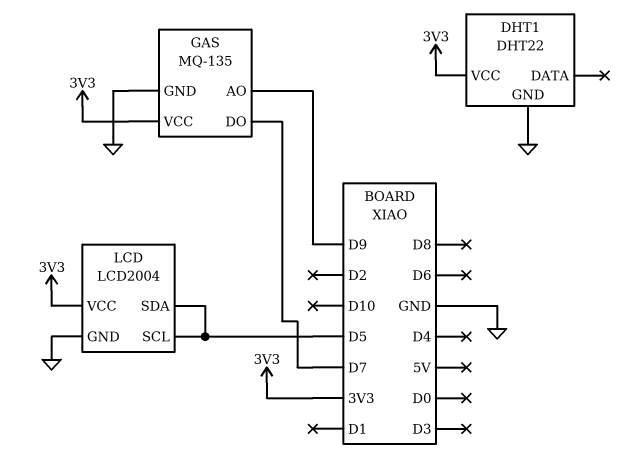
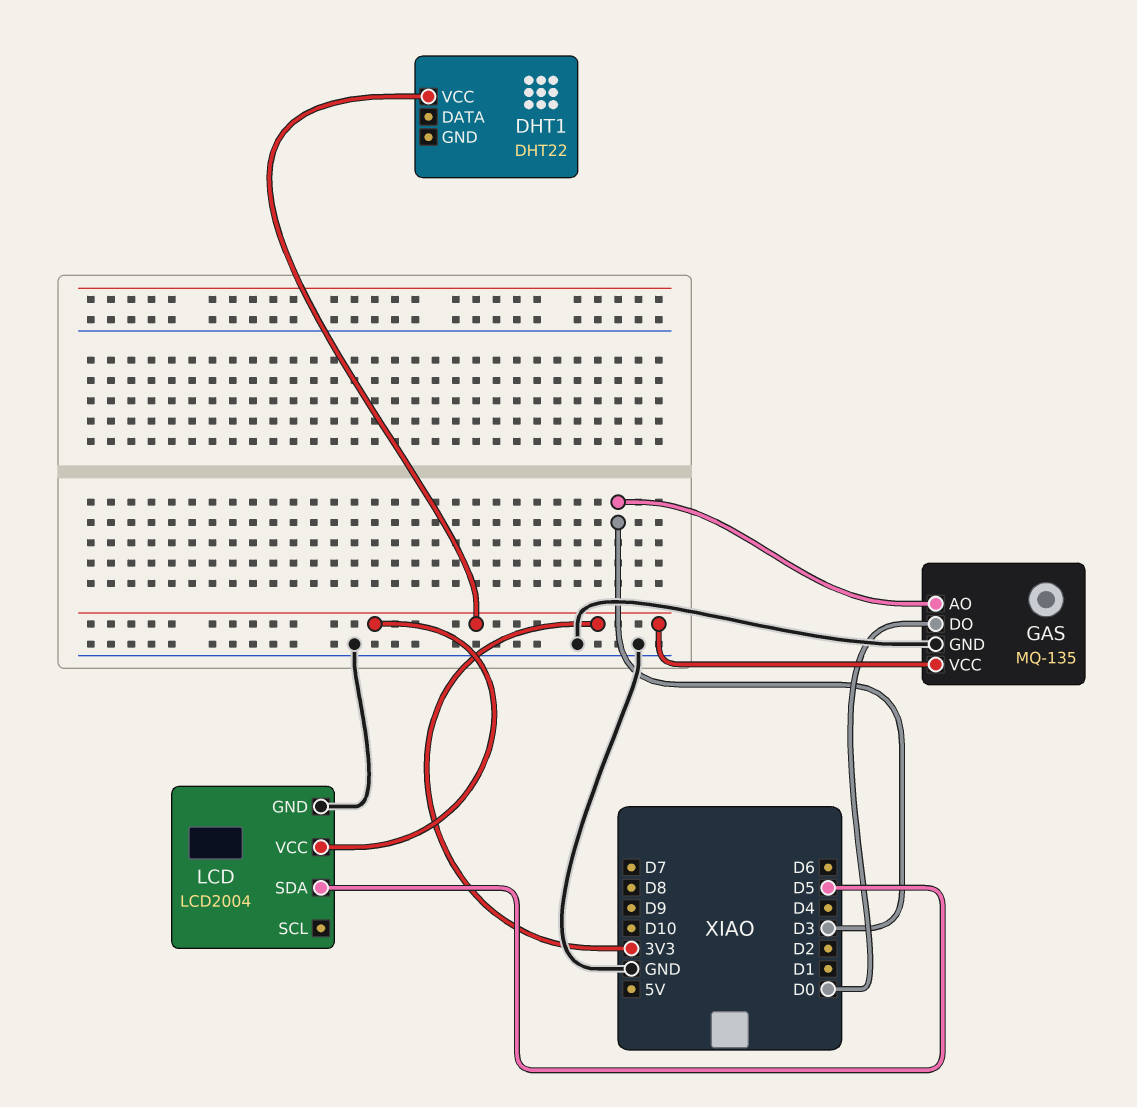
DHT1 pin GND: GND -> none
GAS pin AO: D9 -> D3
GAS pin DO: D7 -> D0
LCD pin SCL: D5 -> none

